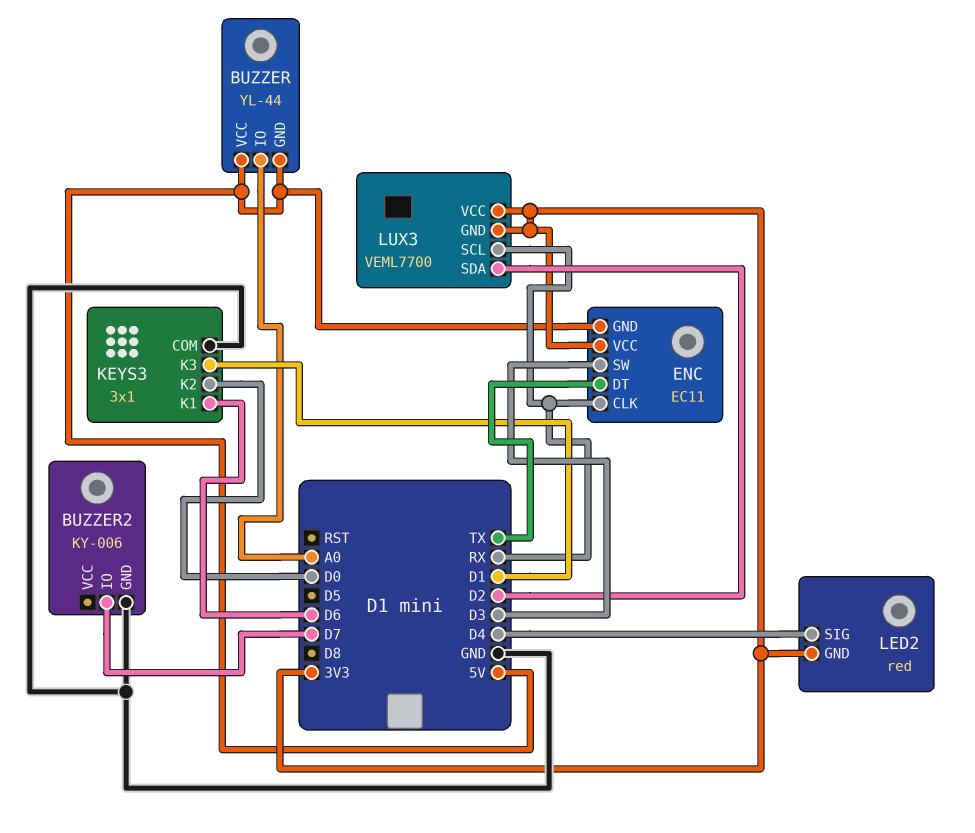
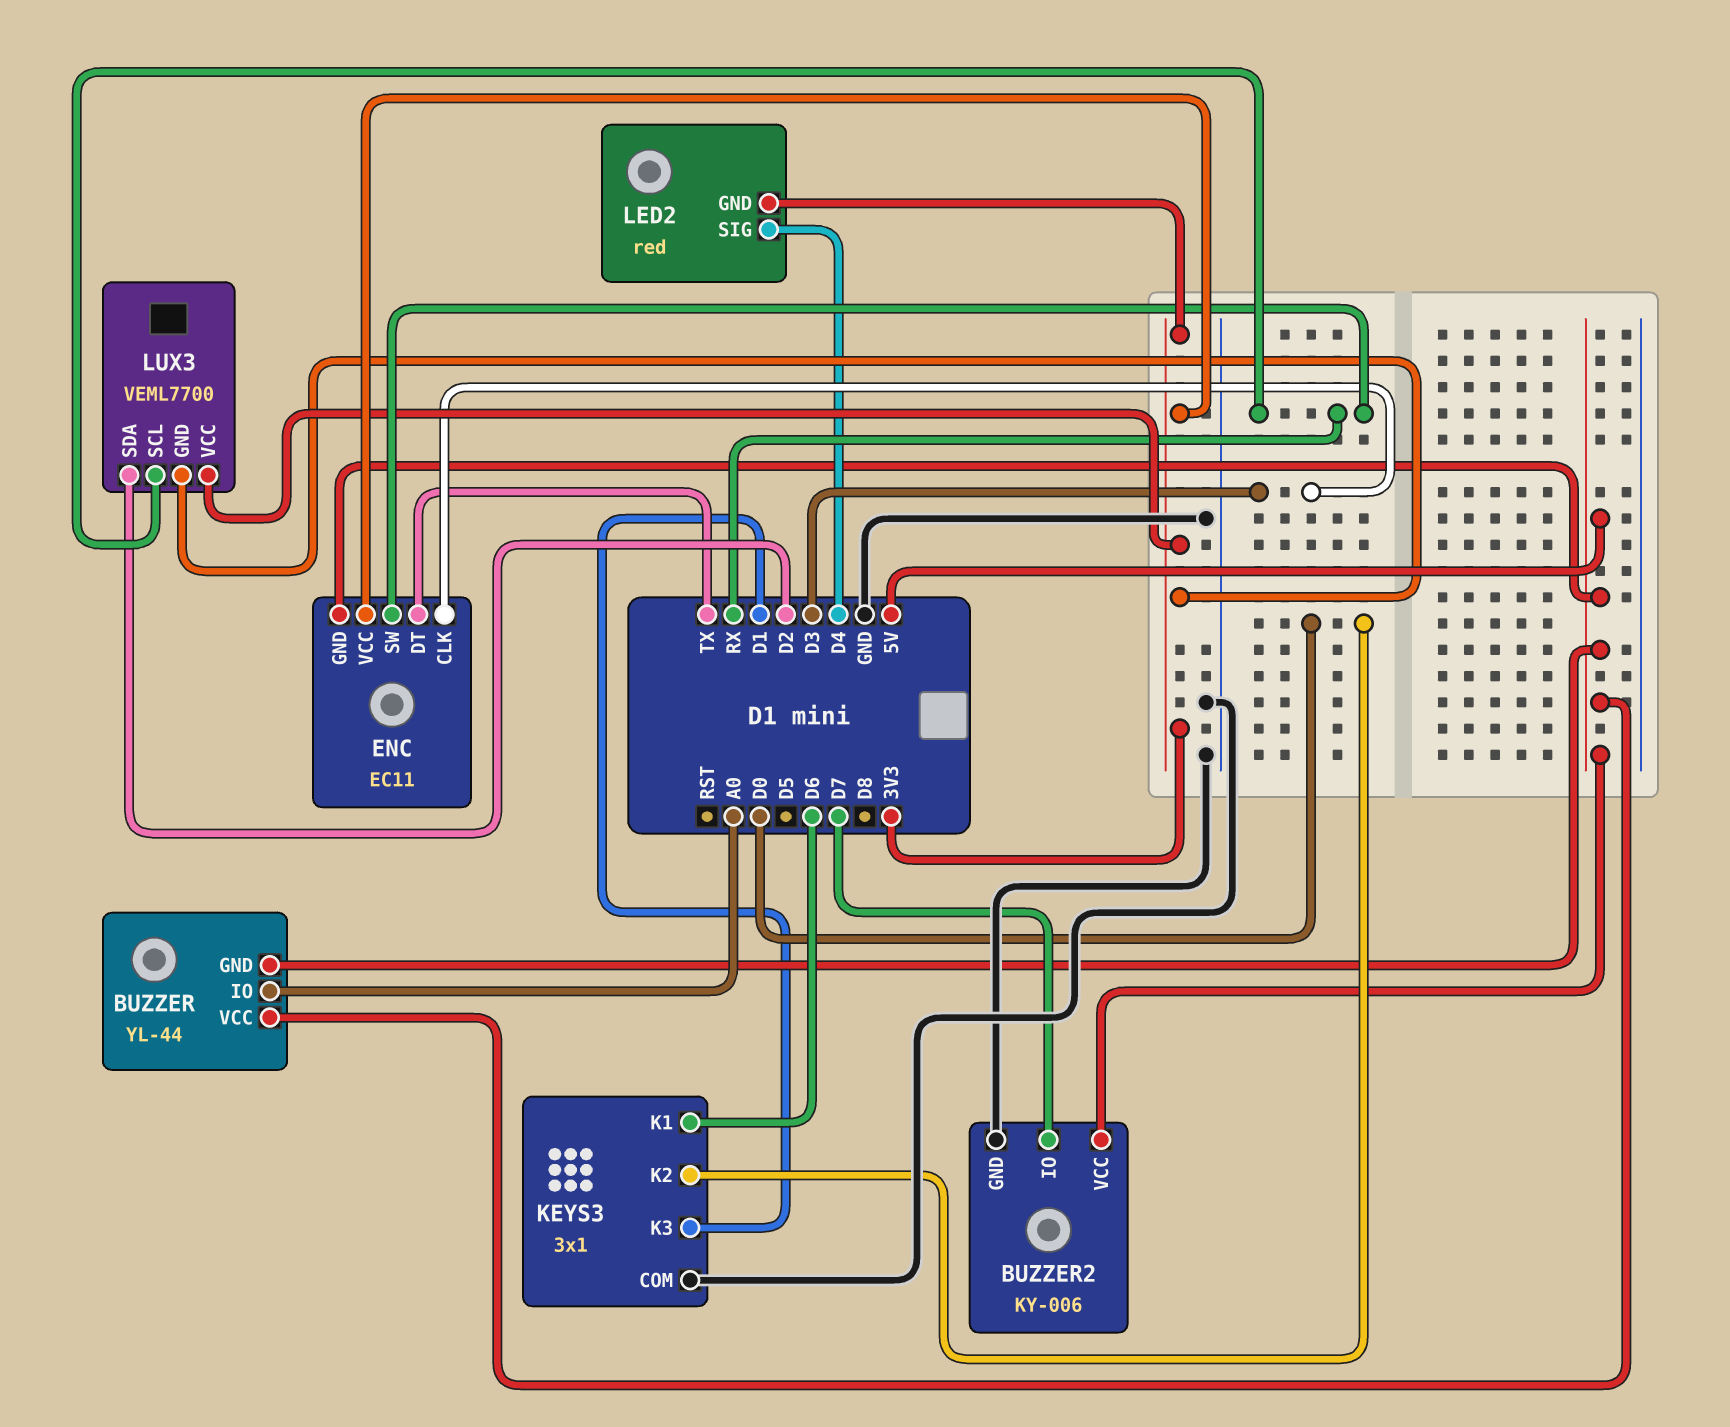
BUZZER2 pin VCC: none -> 5V
ENC pin CLK: RX -> D3
ENC pin SW: D3 -> RX

